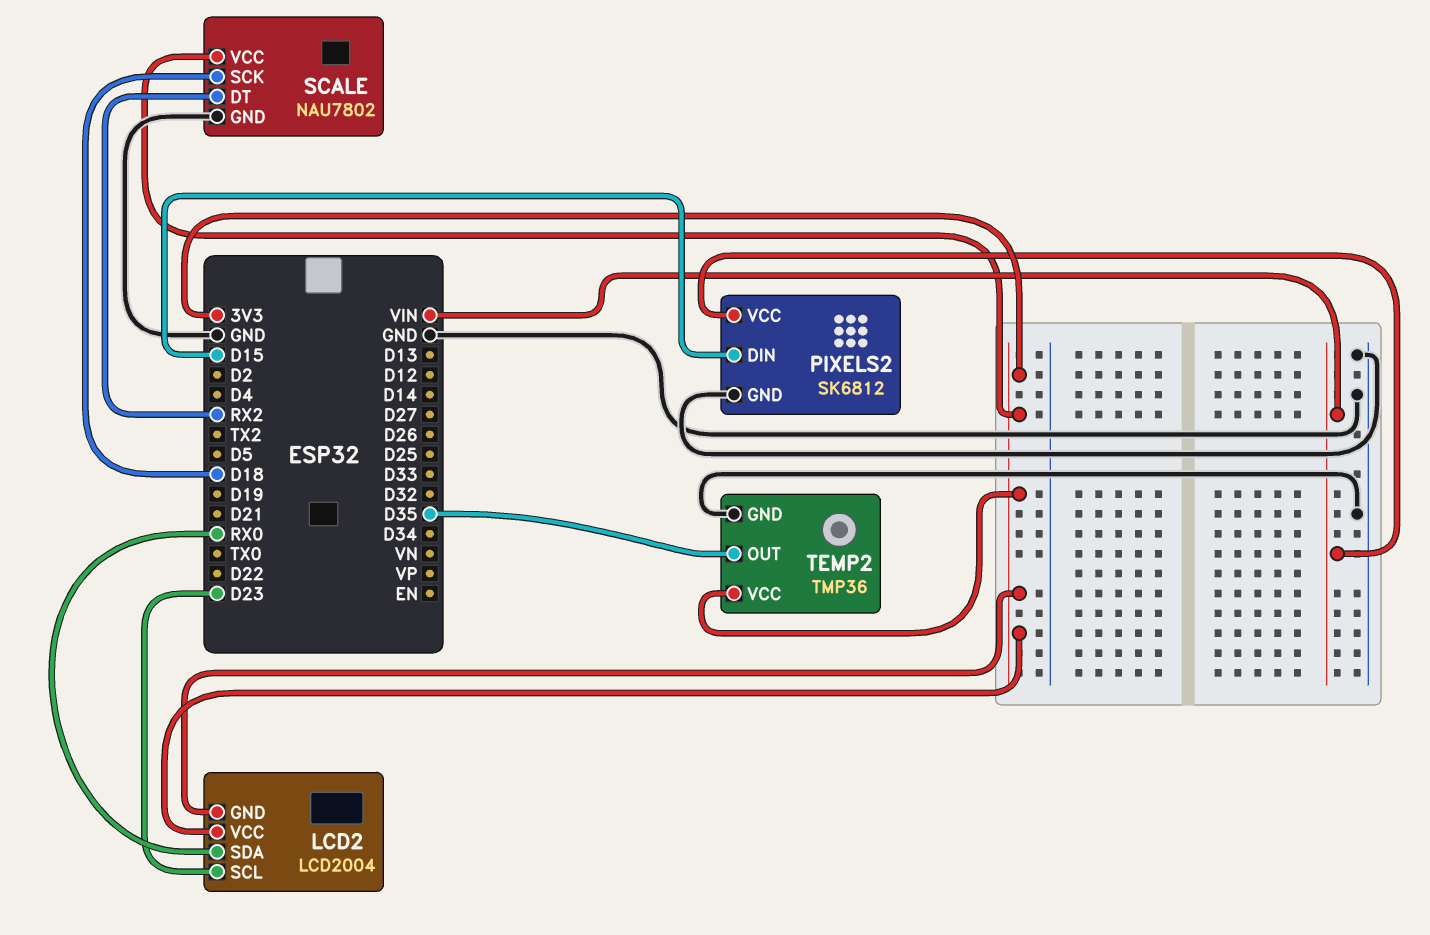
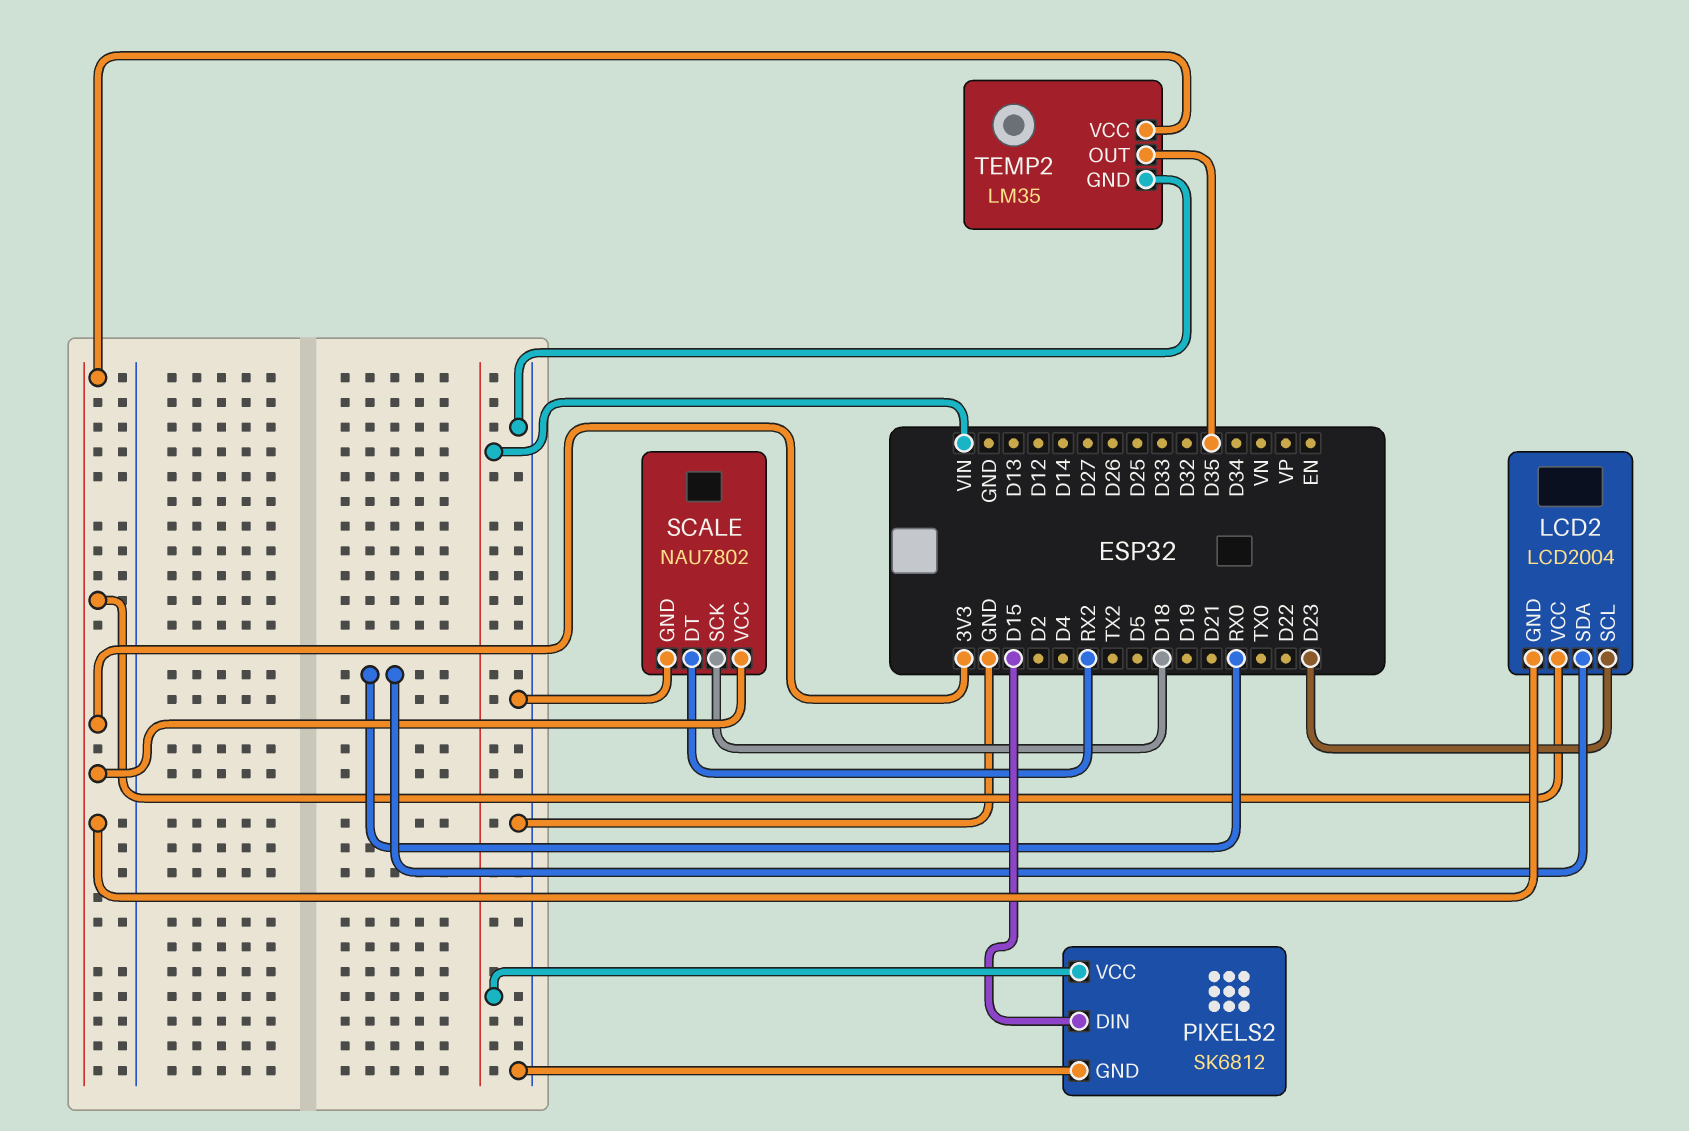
TEMP2: TMP36 -> LM35

